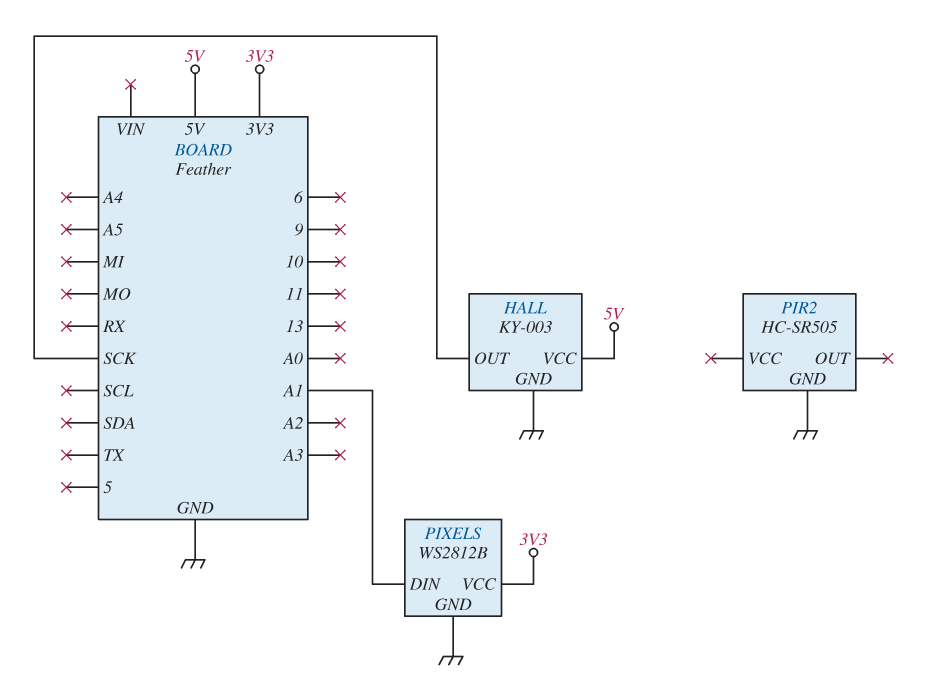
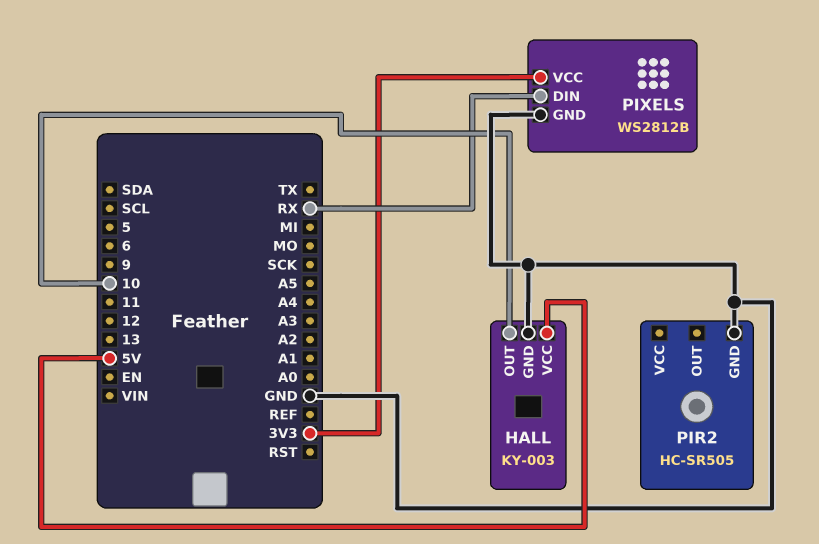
HALL pin OUT: SCK -> 10
PIXELS pin DIN: A1 -> RX

